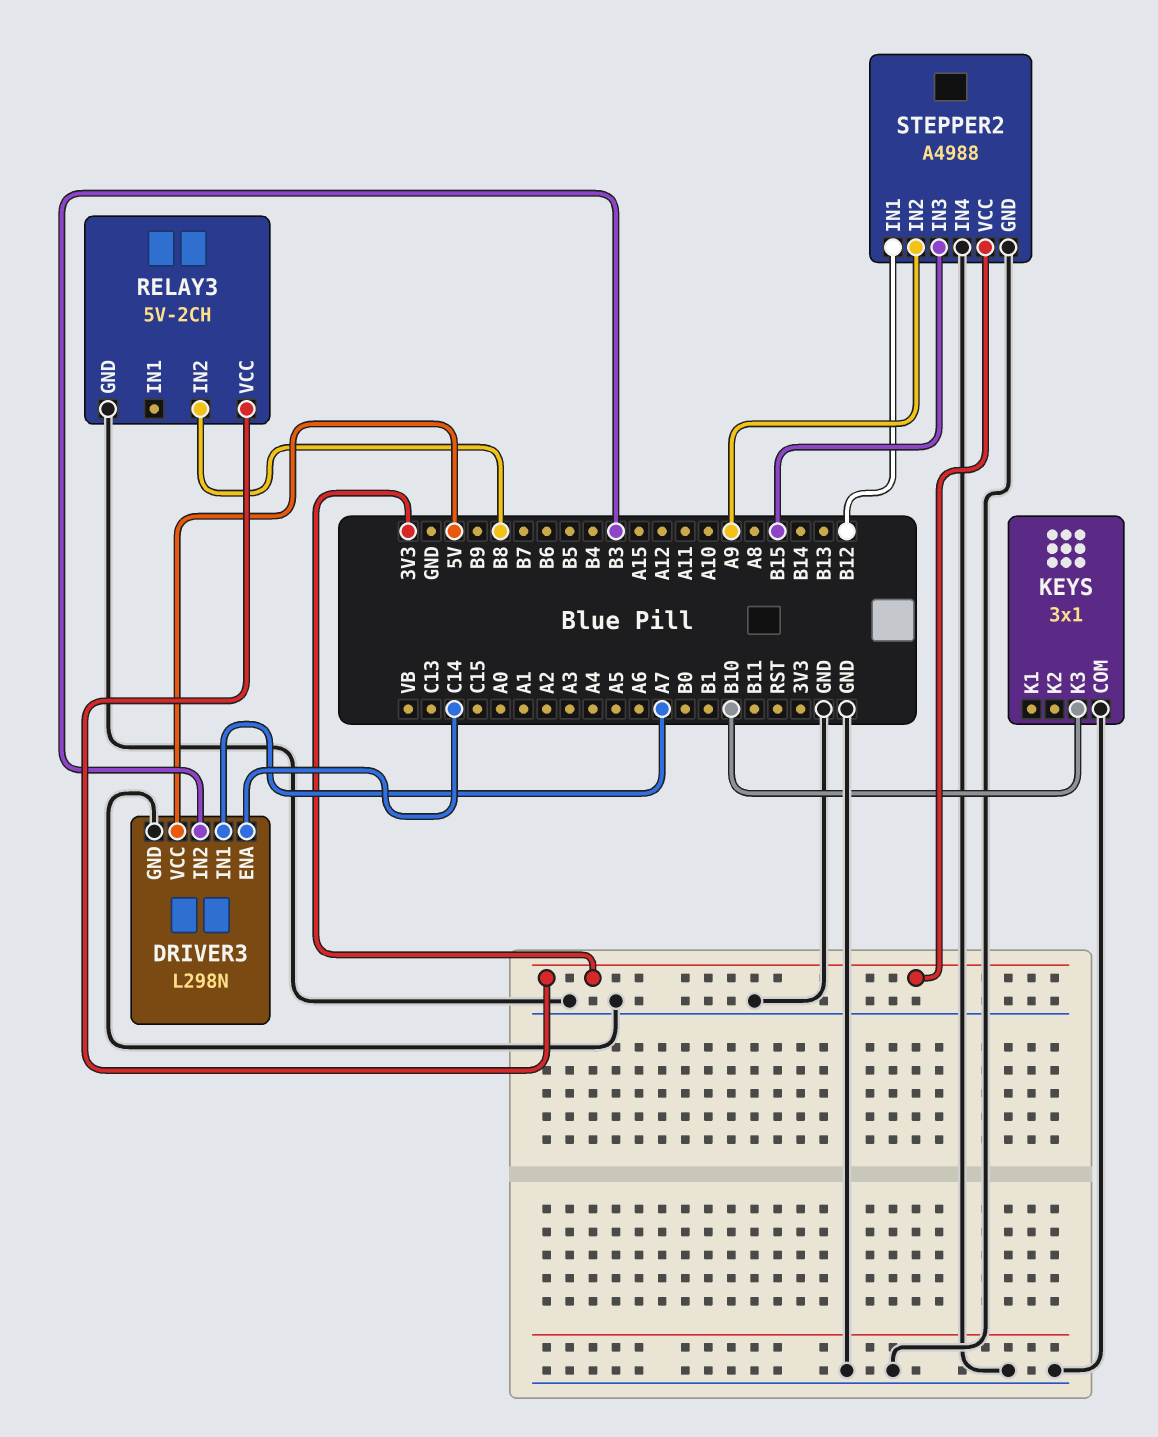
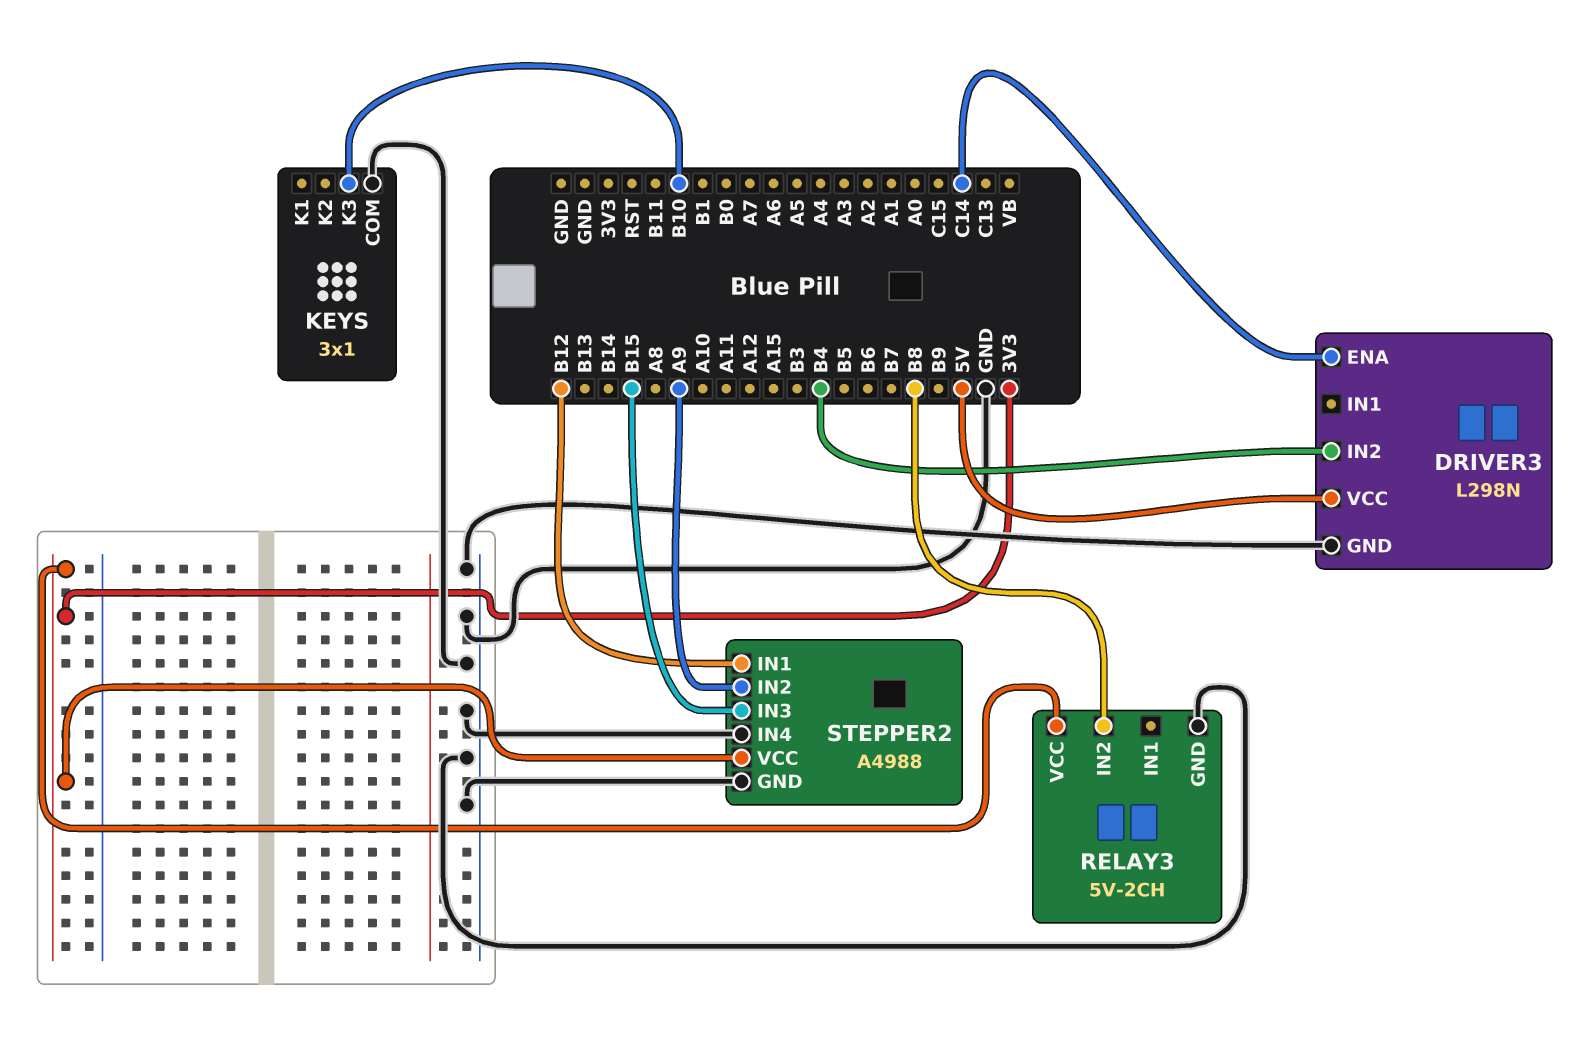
DRIVER3 pin IN1: A7 -> none
DRIVER3 pin IN2: B3 -> B4

